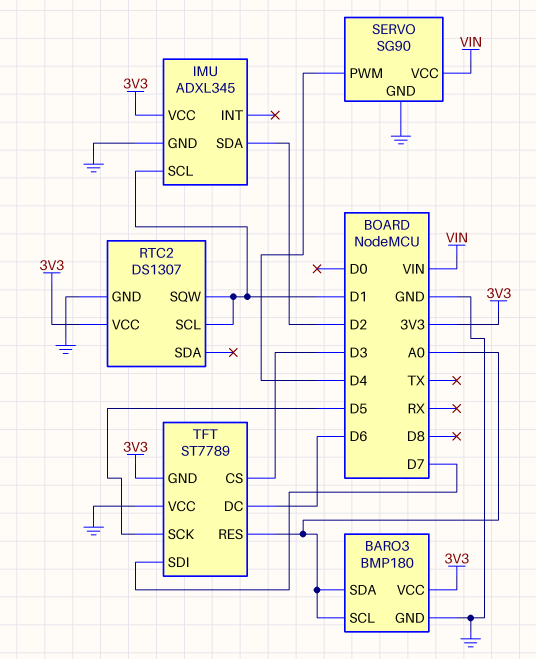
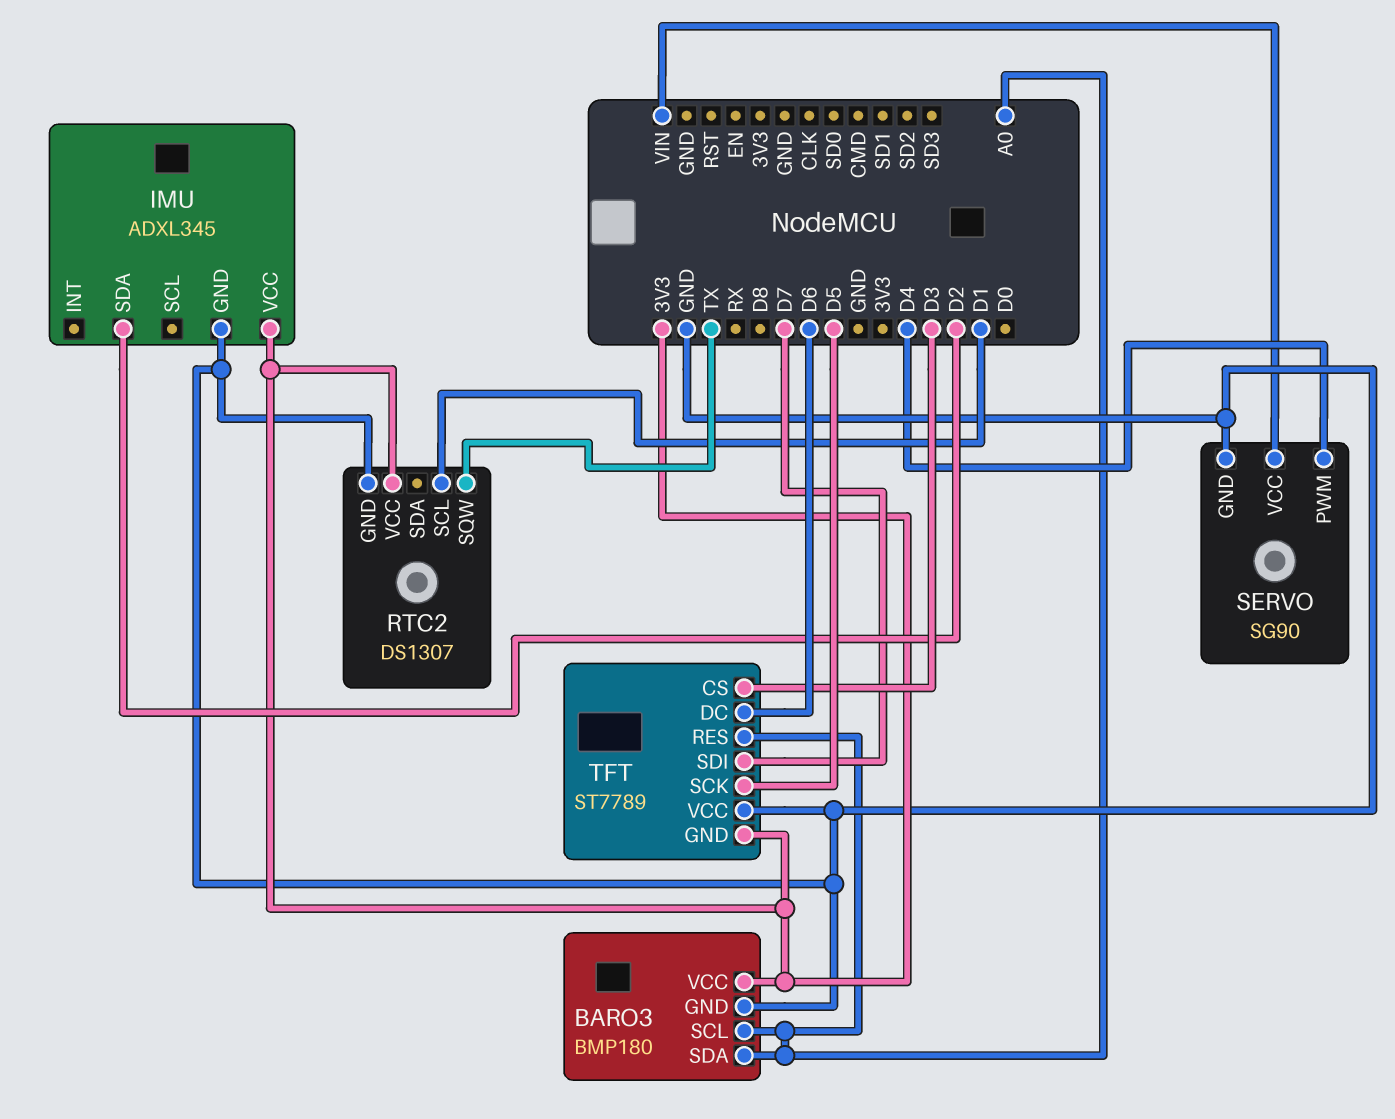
IMU pin SCL: D1 -> none
RTC2 pin SQW: D1 -> TX

